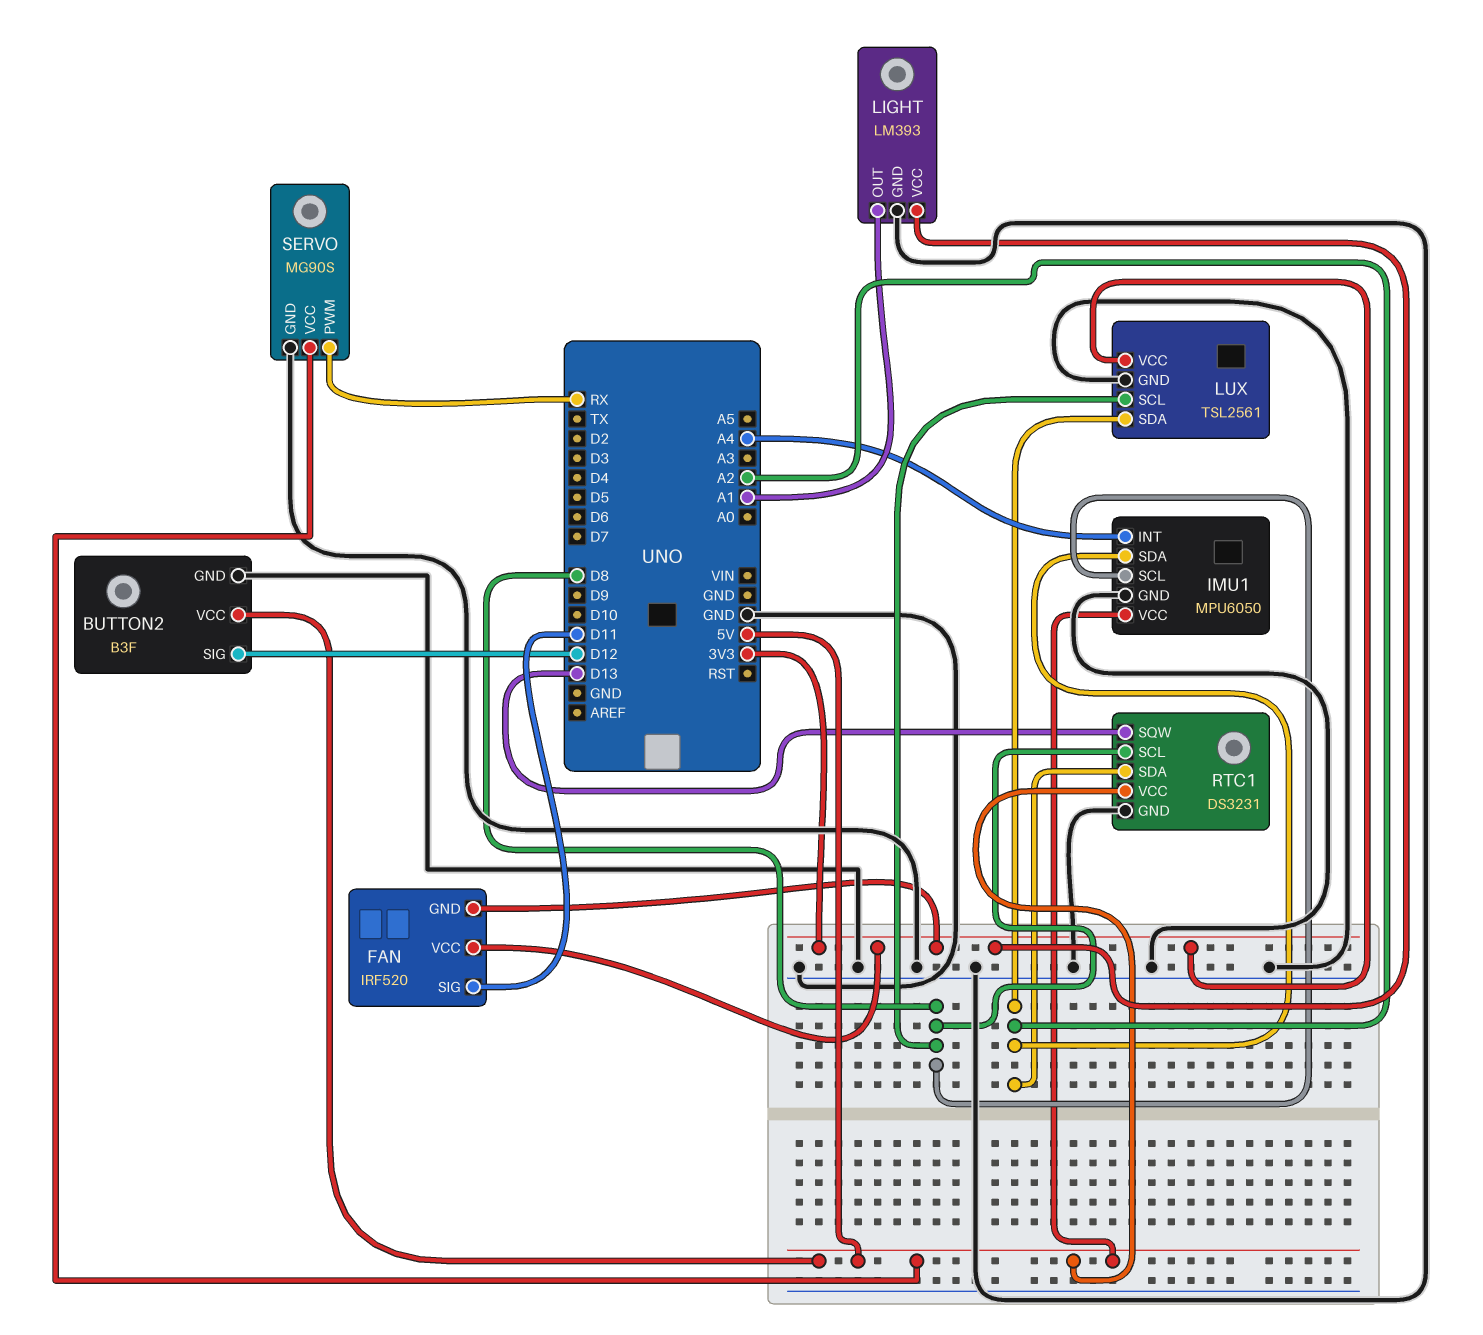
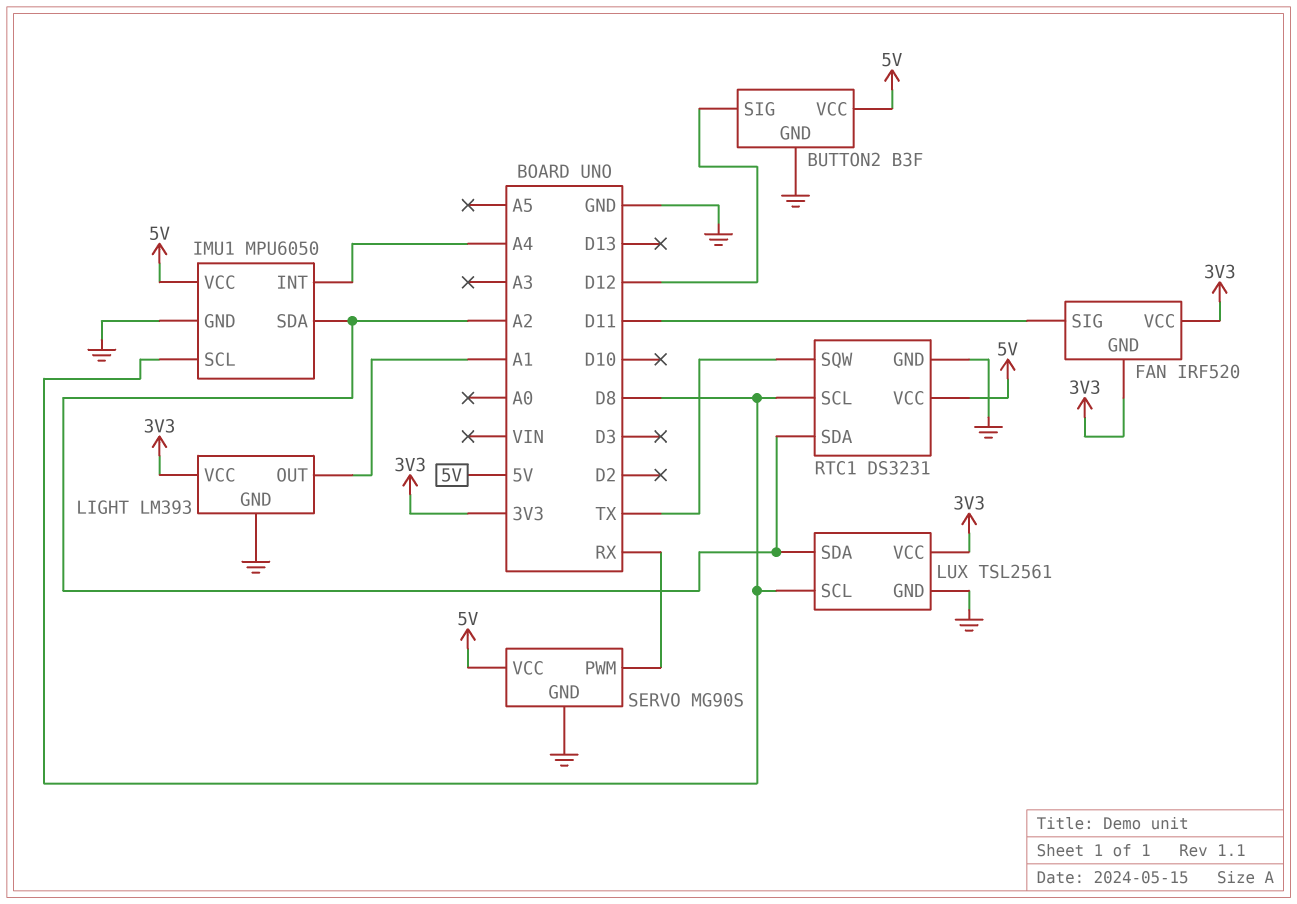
RTC1 pin SQW: D13 -> TX

